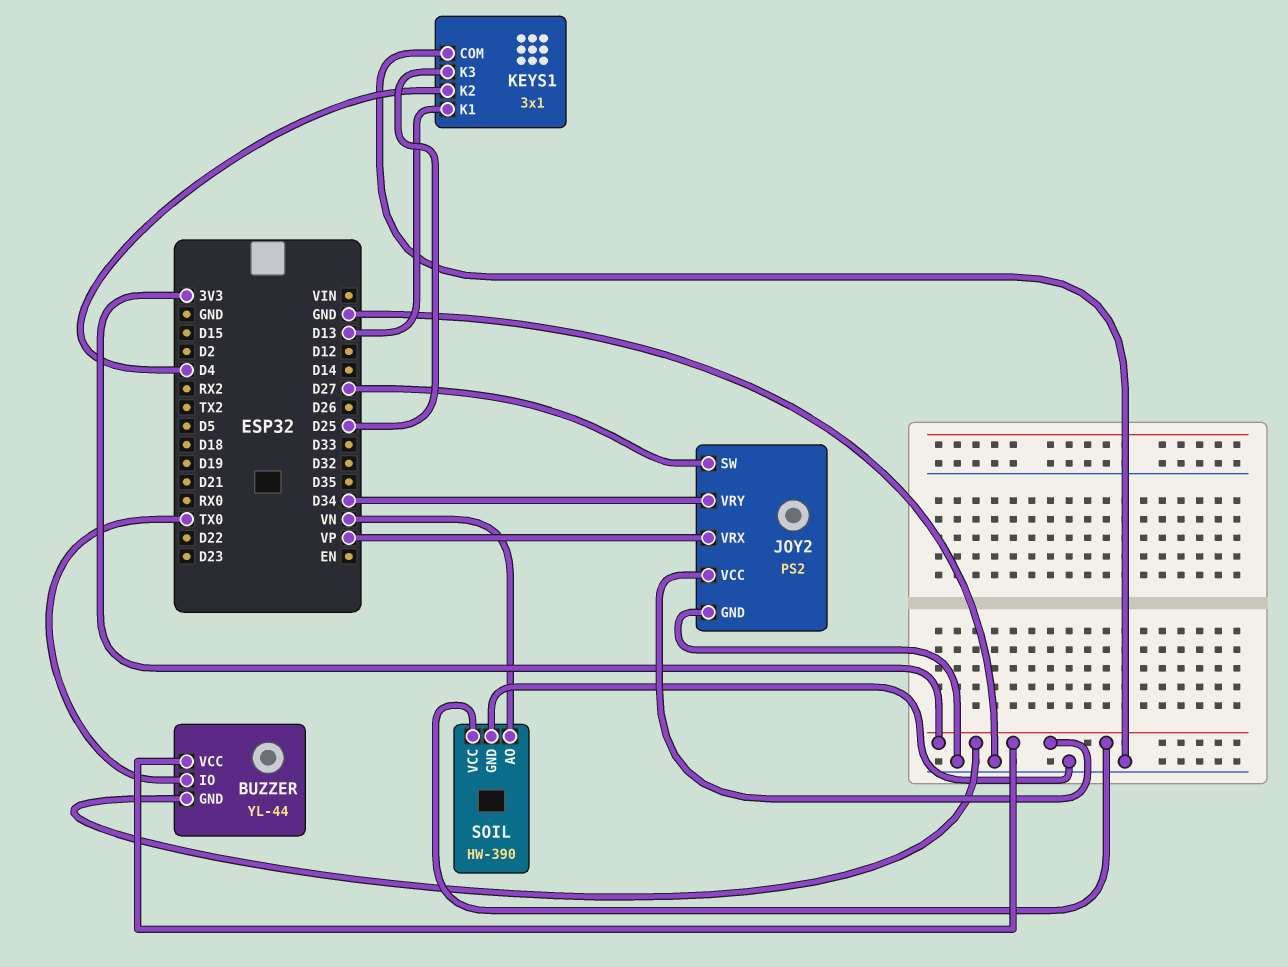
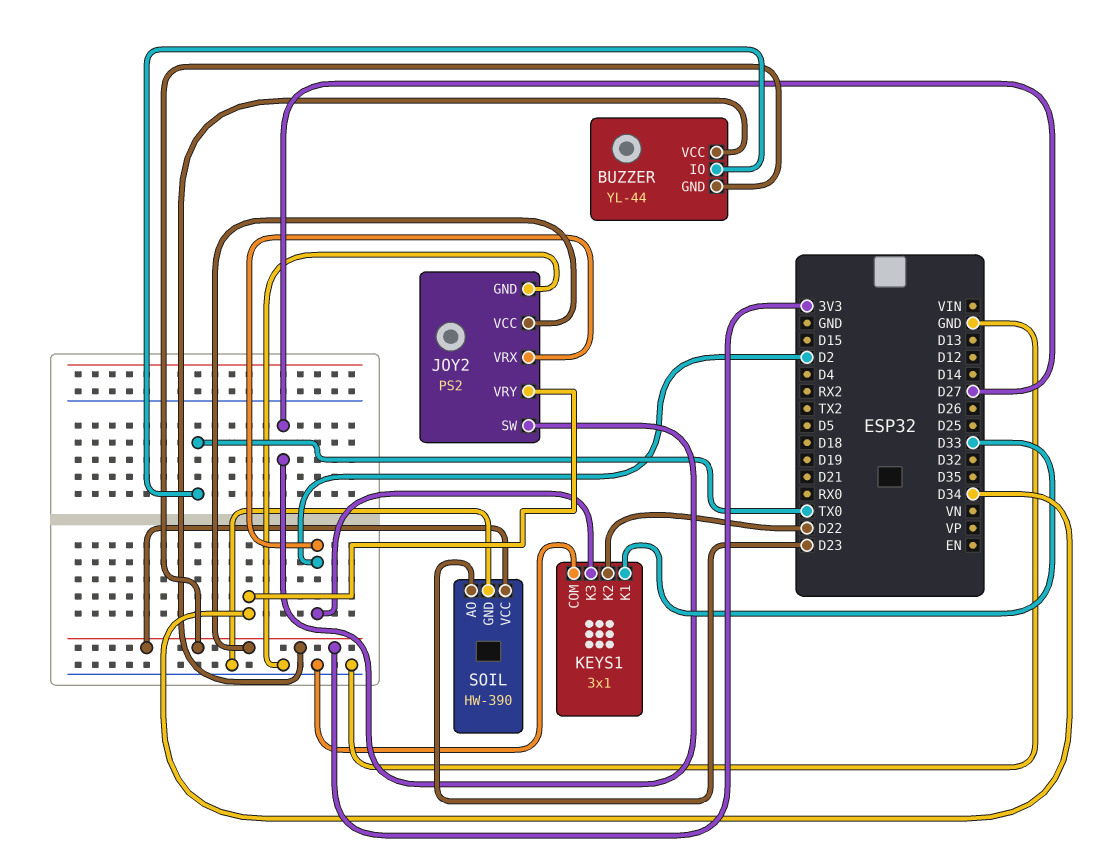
JOY2 pin VRX: VP -> D2
KEYS1 pin K1: D13 -> D33
KEYS1 pin K2: D4 -> D22
KEYS1 pin K3: D25 -> D2
SOIL pin AO: VN -> D23

